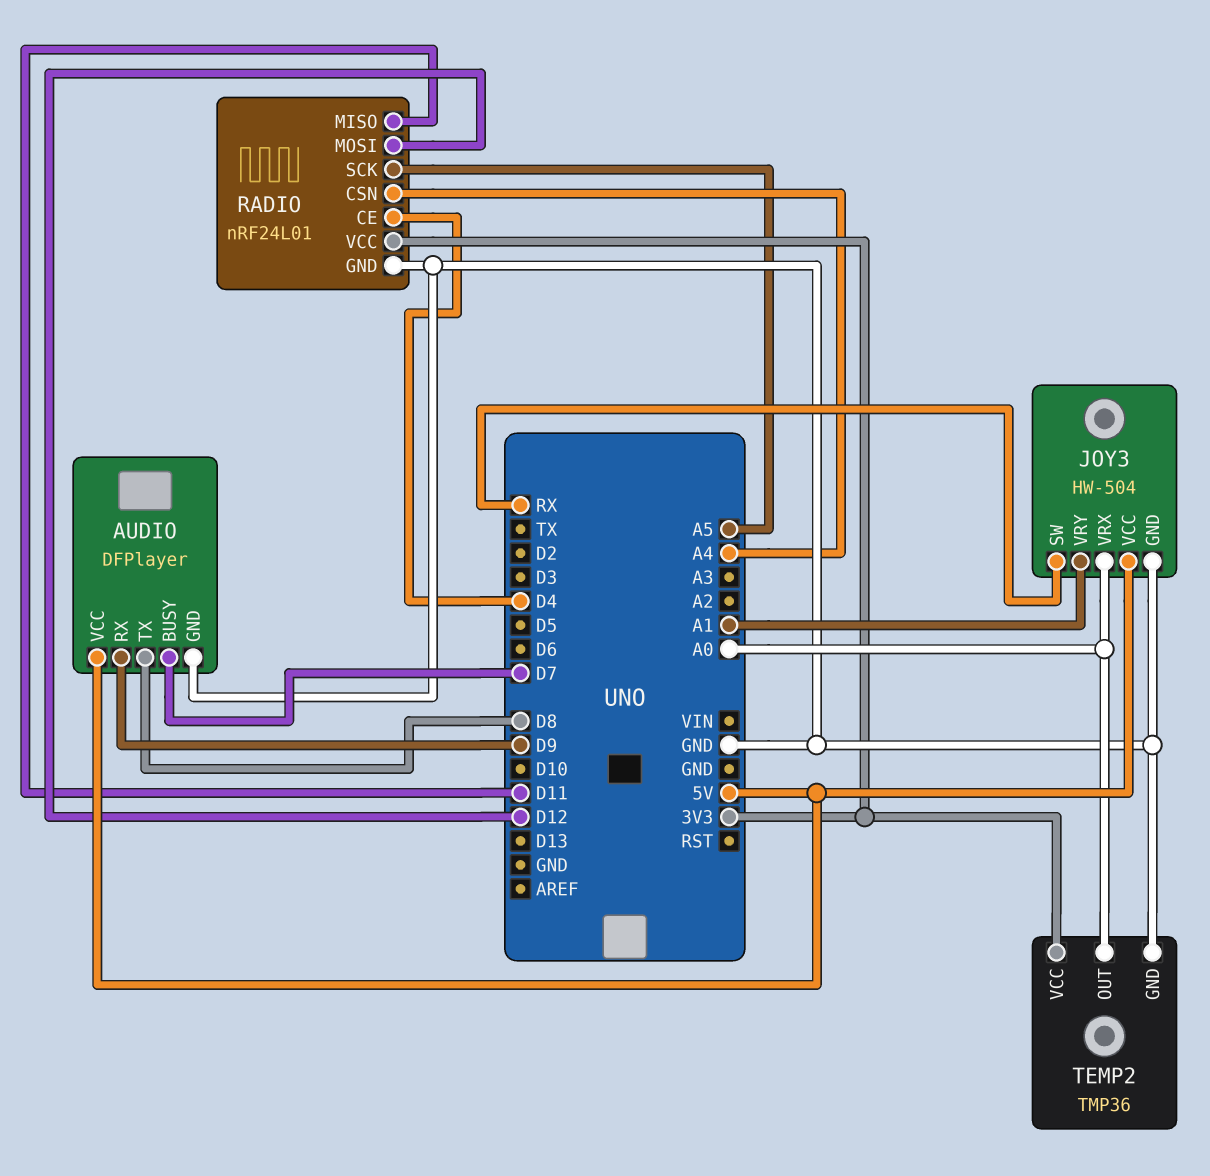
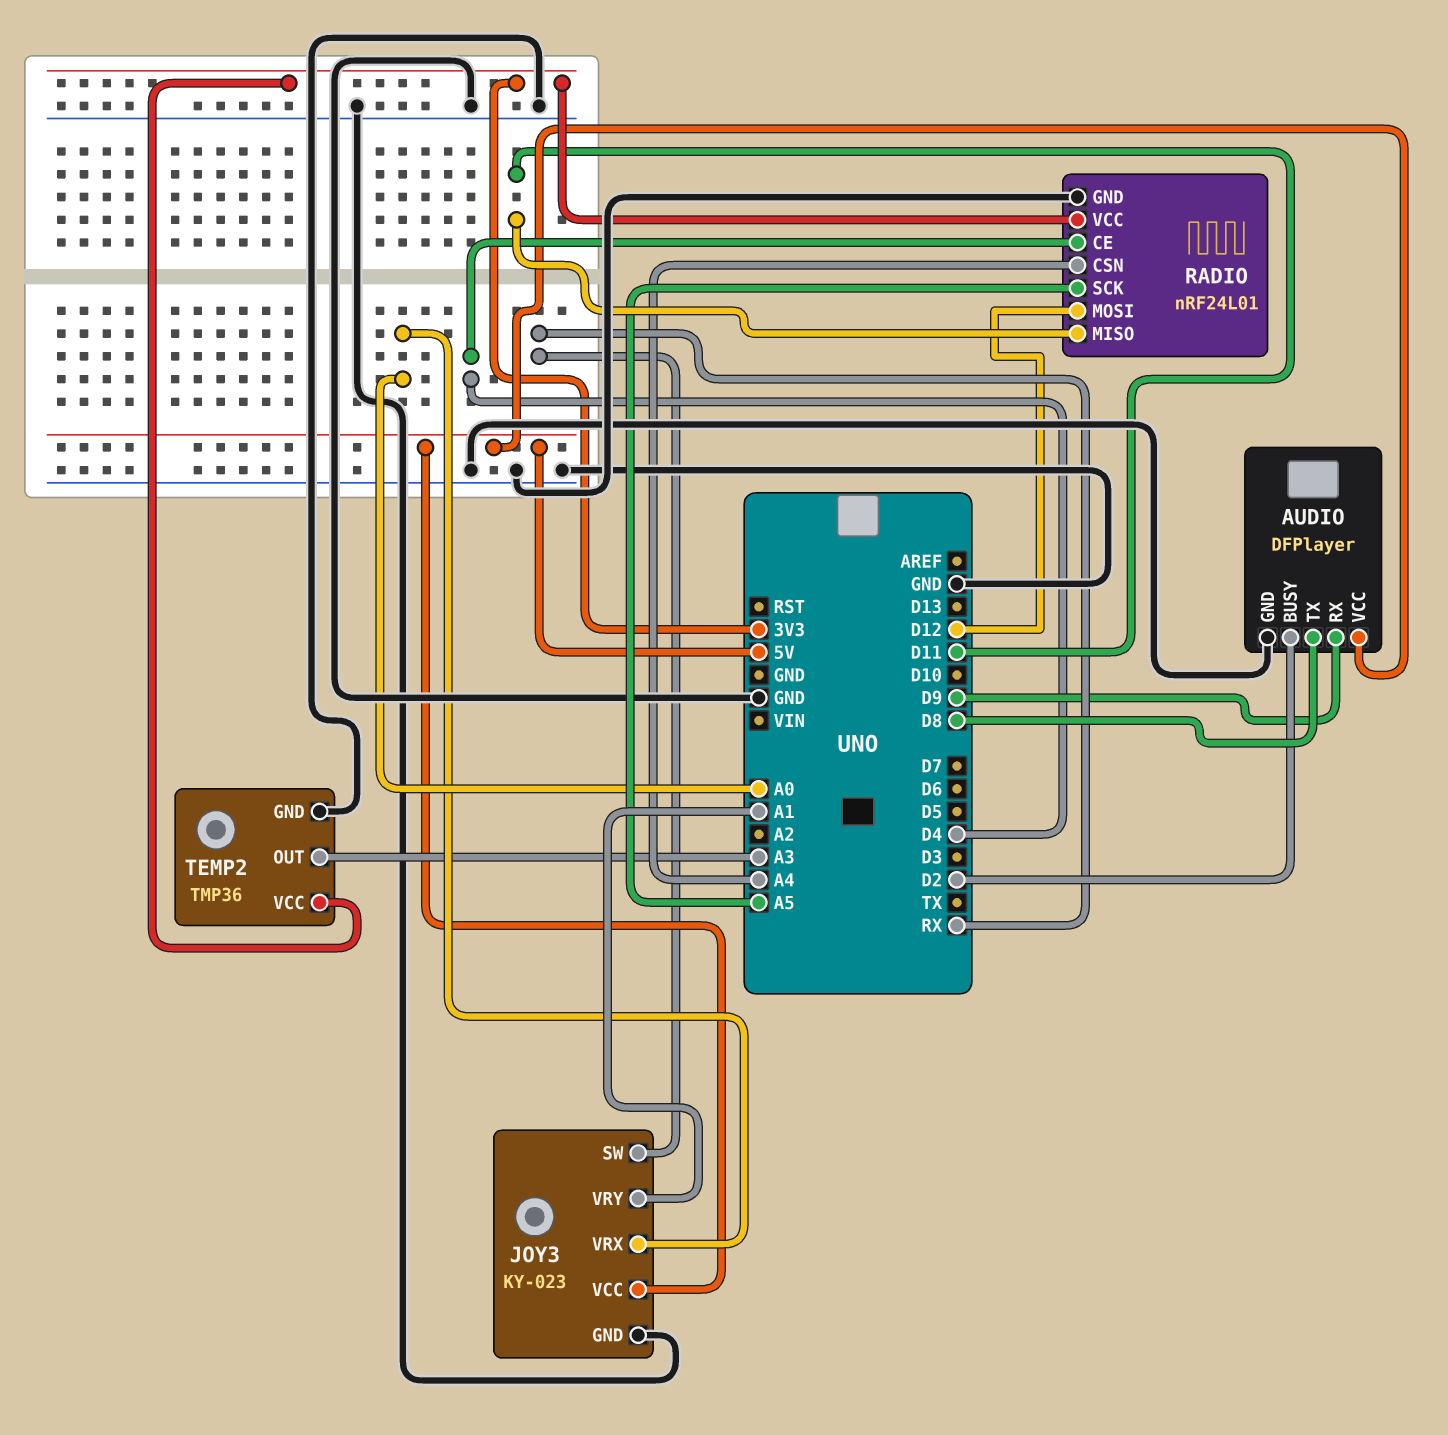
AUDIO pin BUSY: D7 -> D2
JOY3: HW-504 -> KY-023
TEMP2 pin OUT: A0 -> A3

